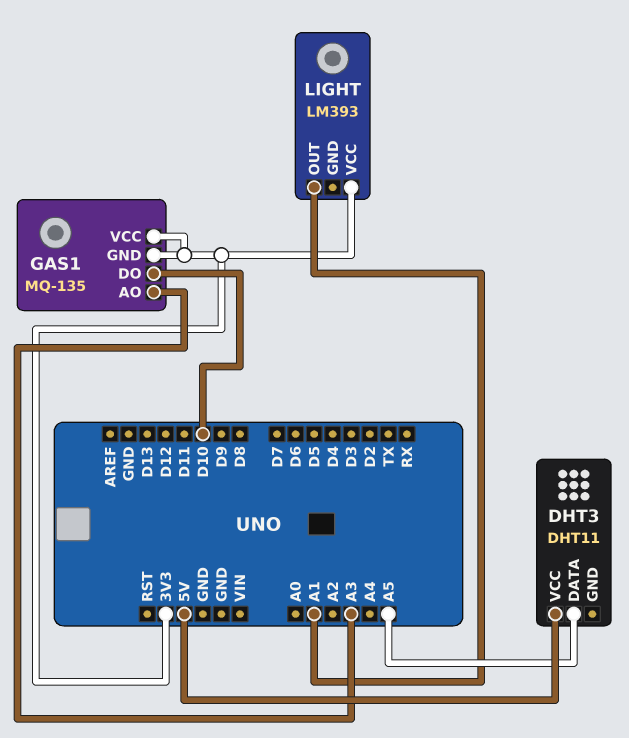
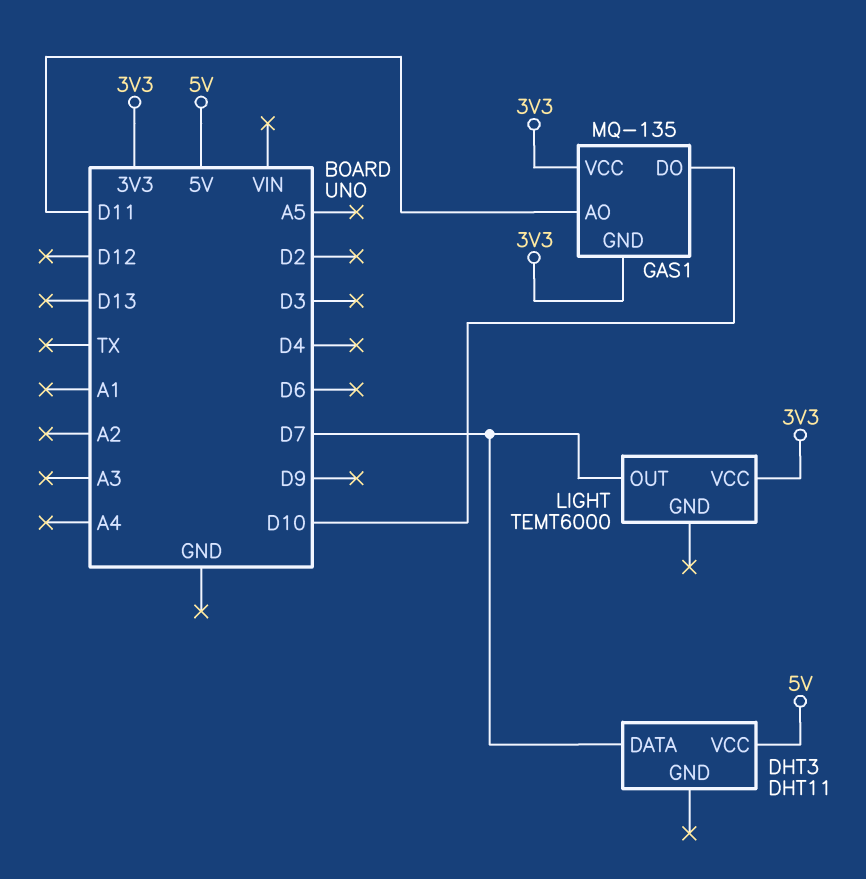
DHT3 pin DATA: A5 -> D7
GAS1 pin AO: A3 -> D11
LIGHT: LM393 -> TEMT6000
LIGHT pin OUT: A1 -> D7

